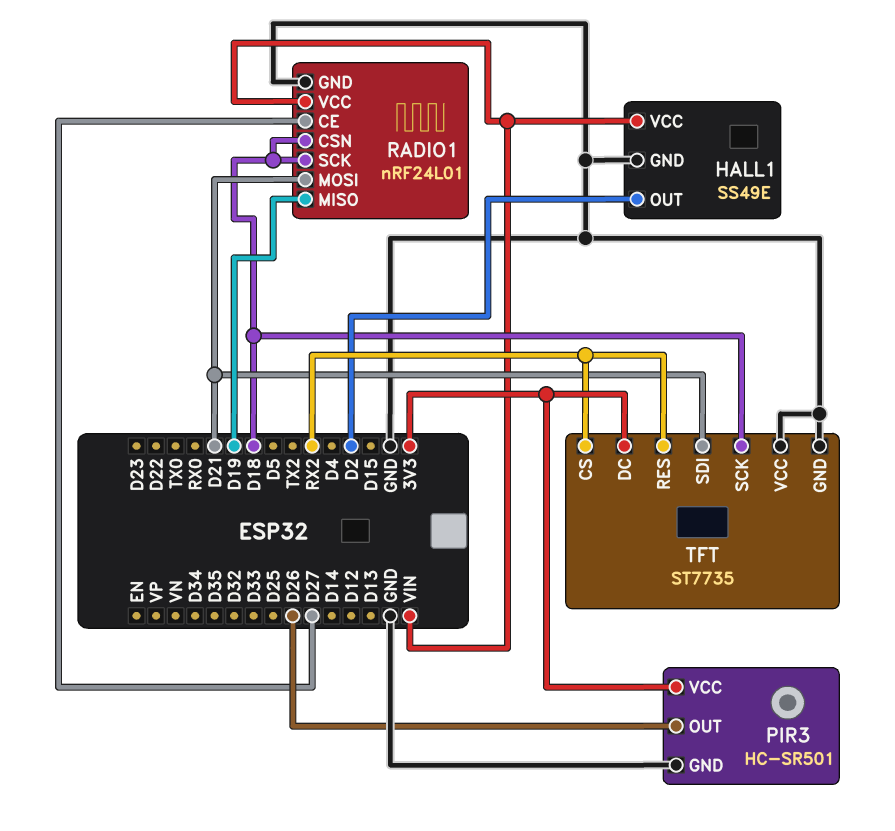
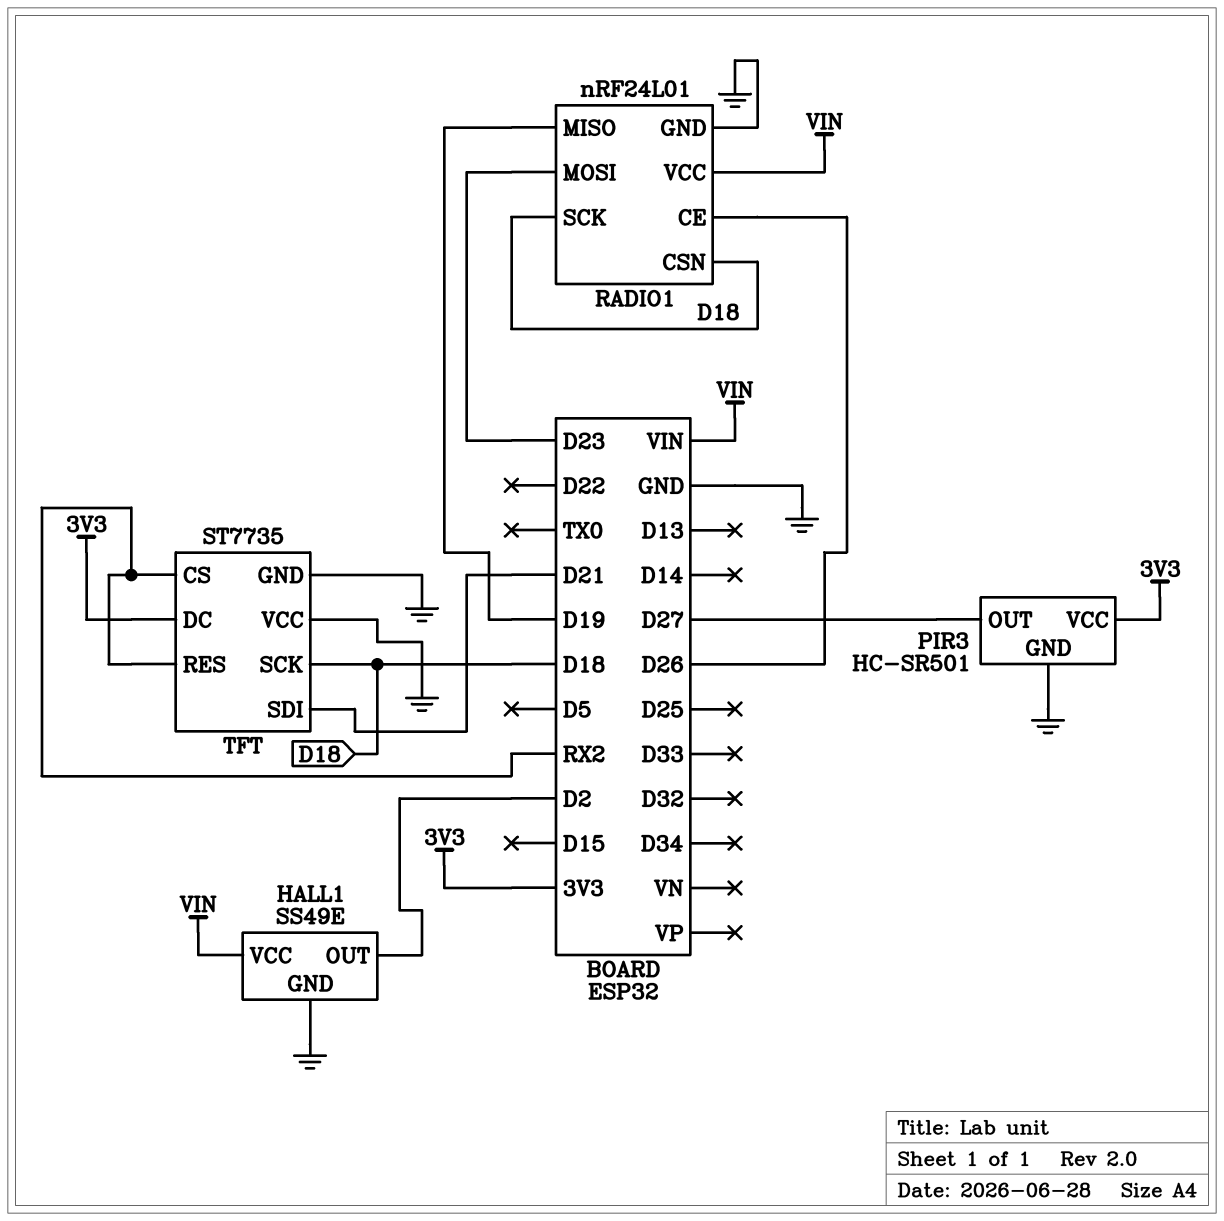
PIR3 pin OUT: D26 -> D27
RADIO1 pin CE: D27 -> D26
RADIO1 pin MOSI: D21 -> D23

